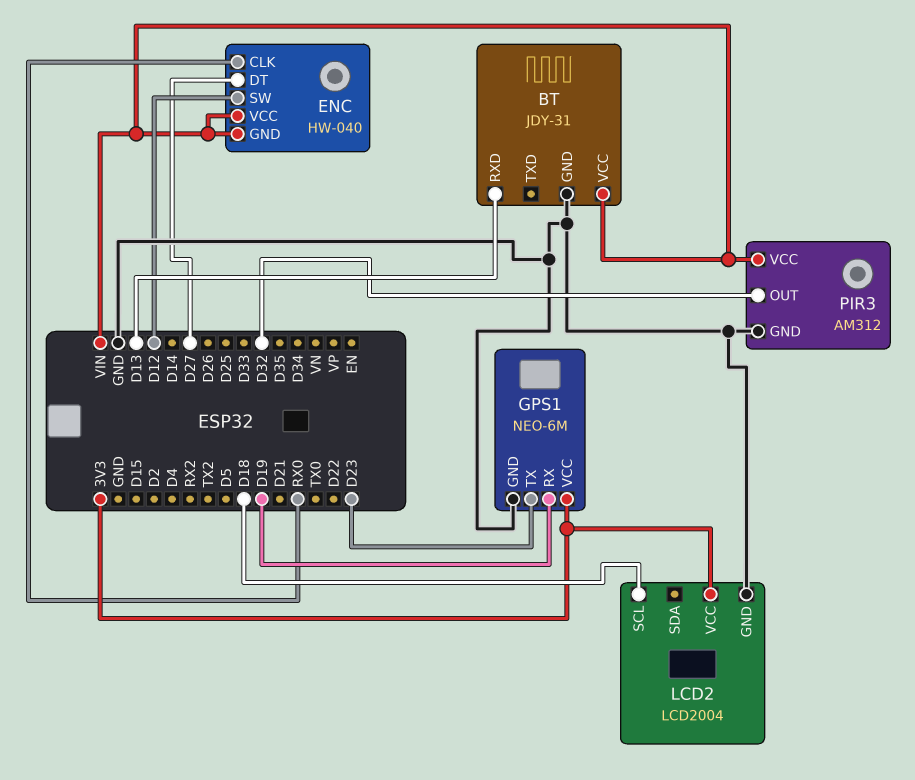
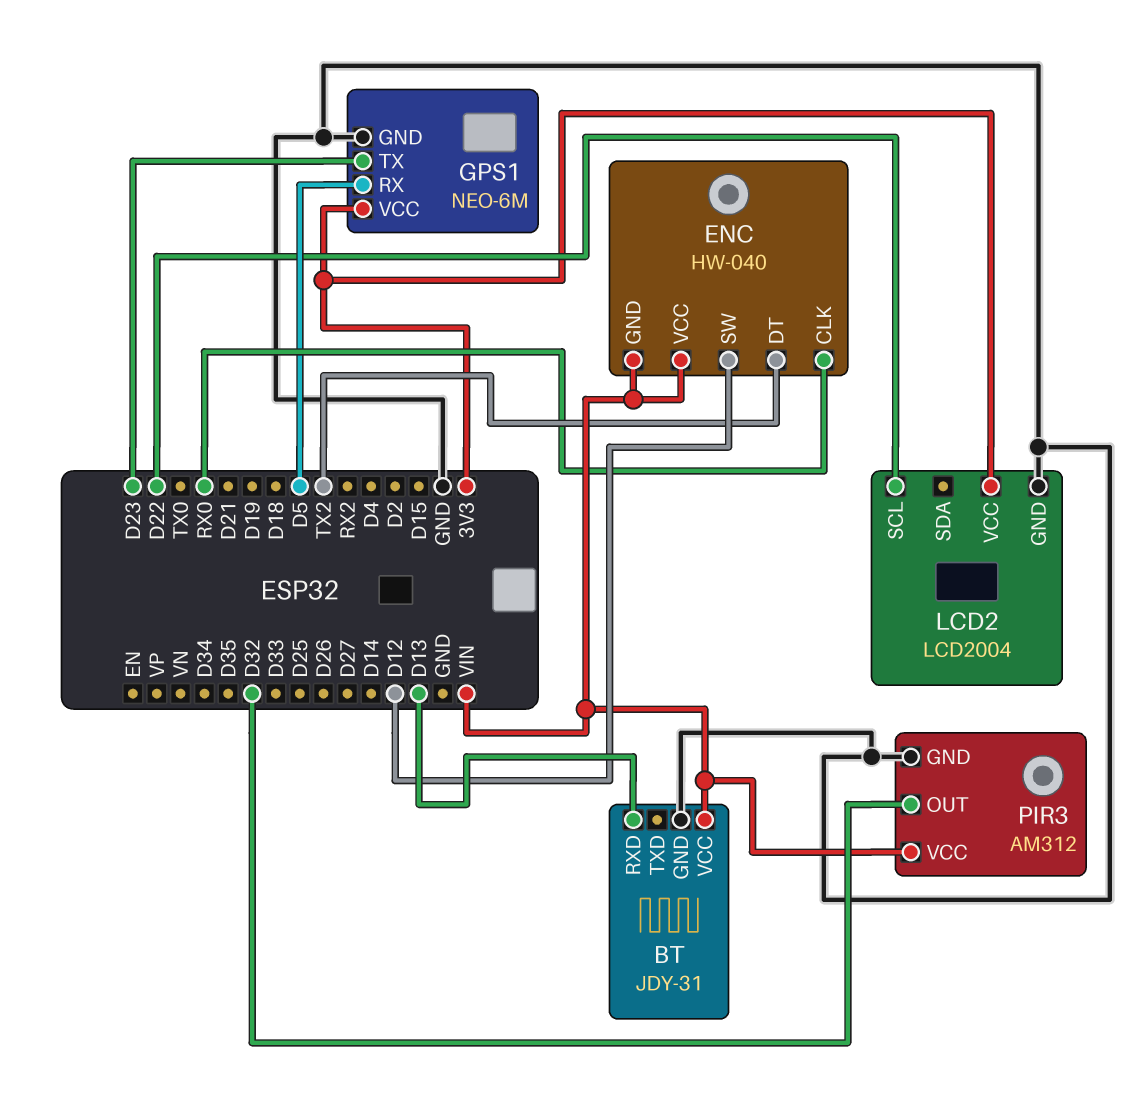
ENC pin DT: D27 -> TX2
GPS1 pin RX: D19 -> D5
LCD2 pin SCL: D18 -> D22

